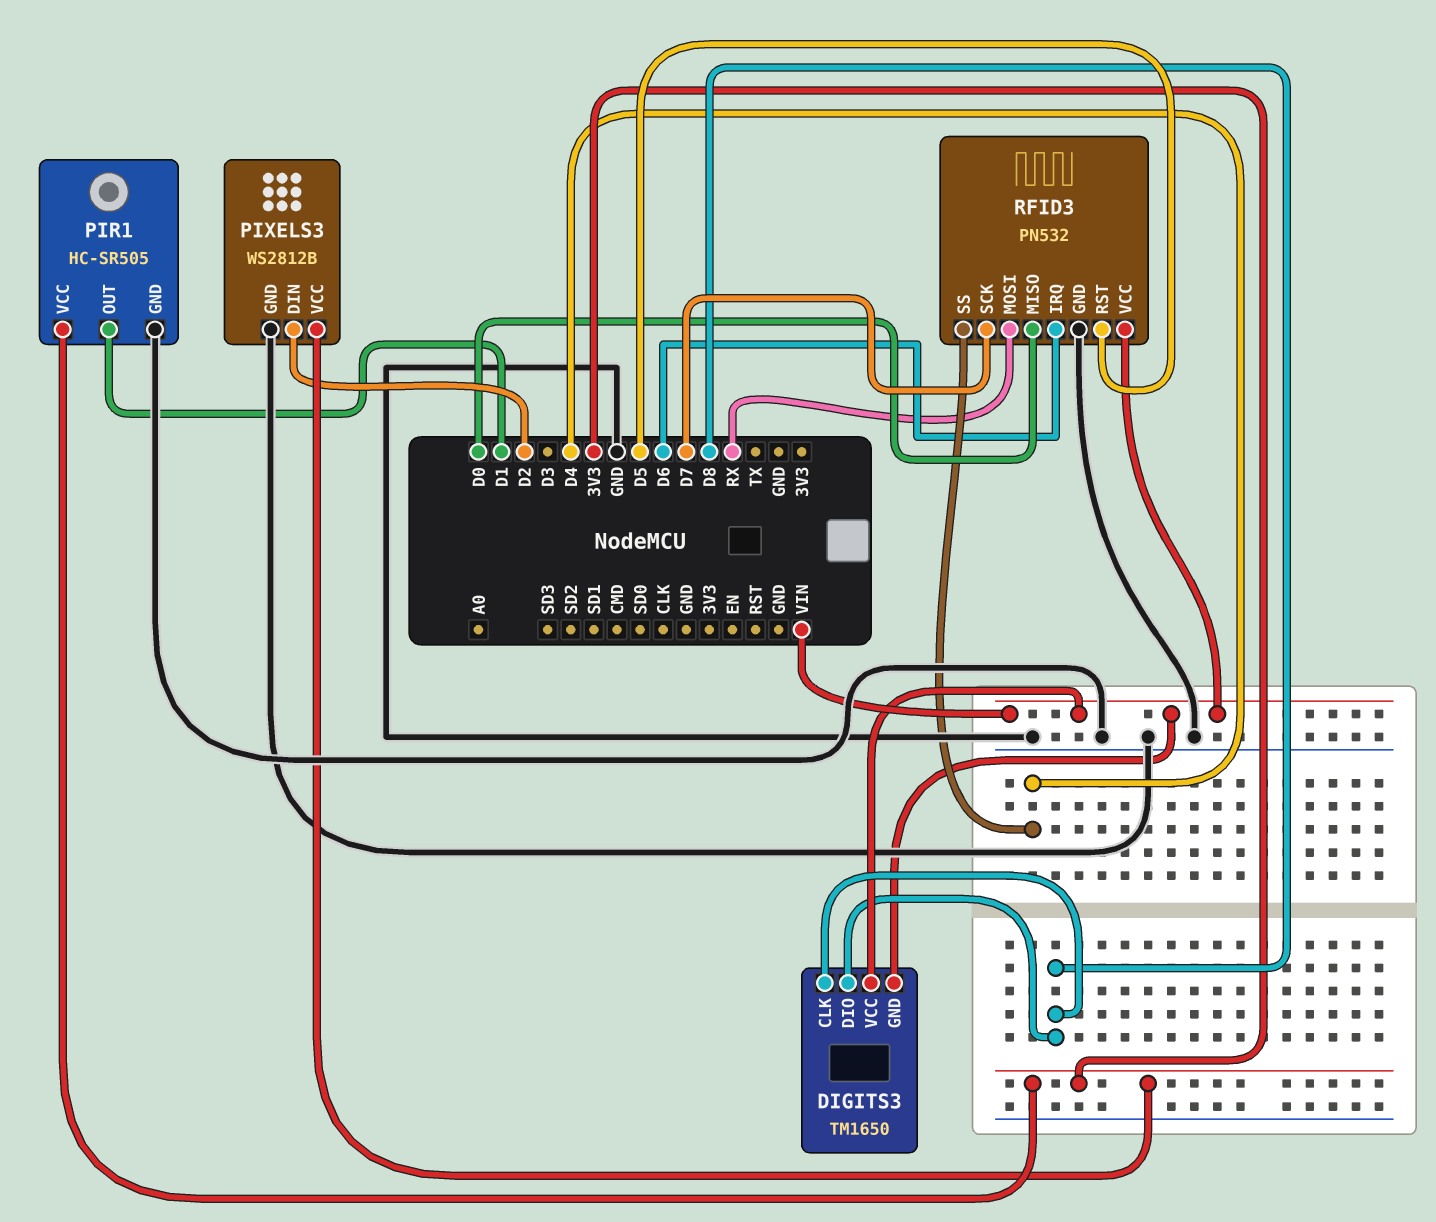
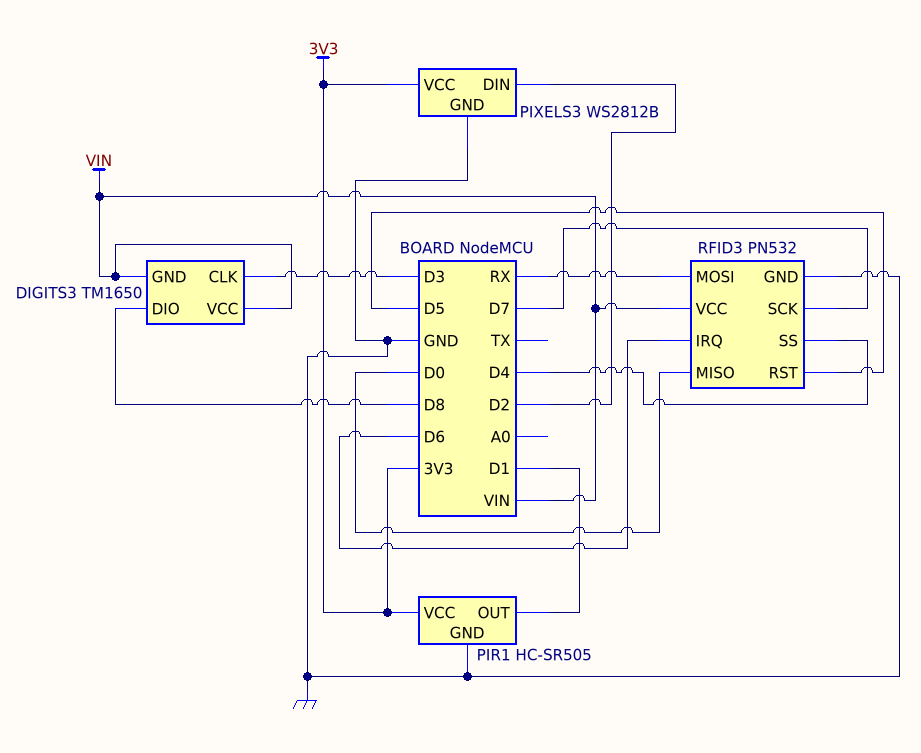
DIGITS3 pin CLK: D8 -> D3

